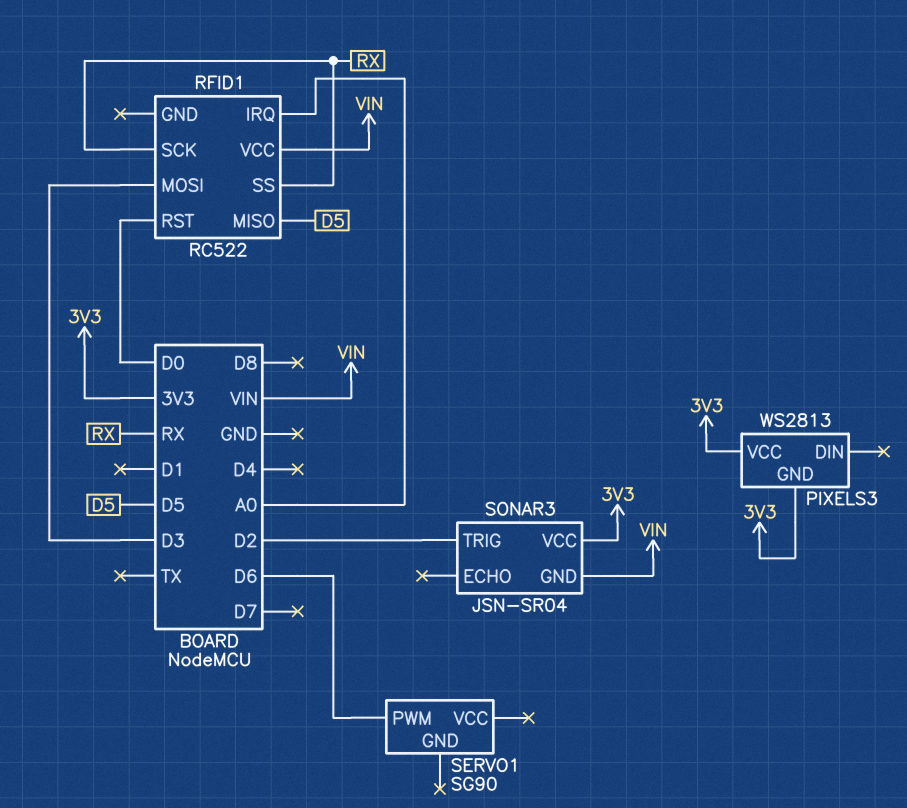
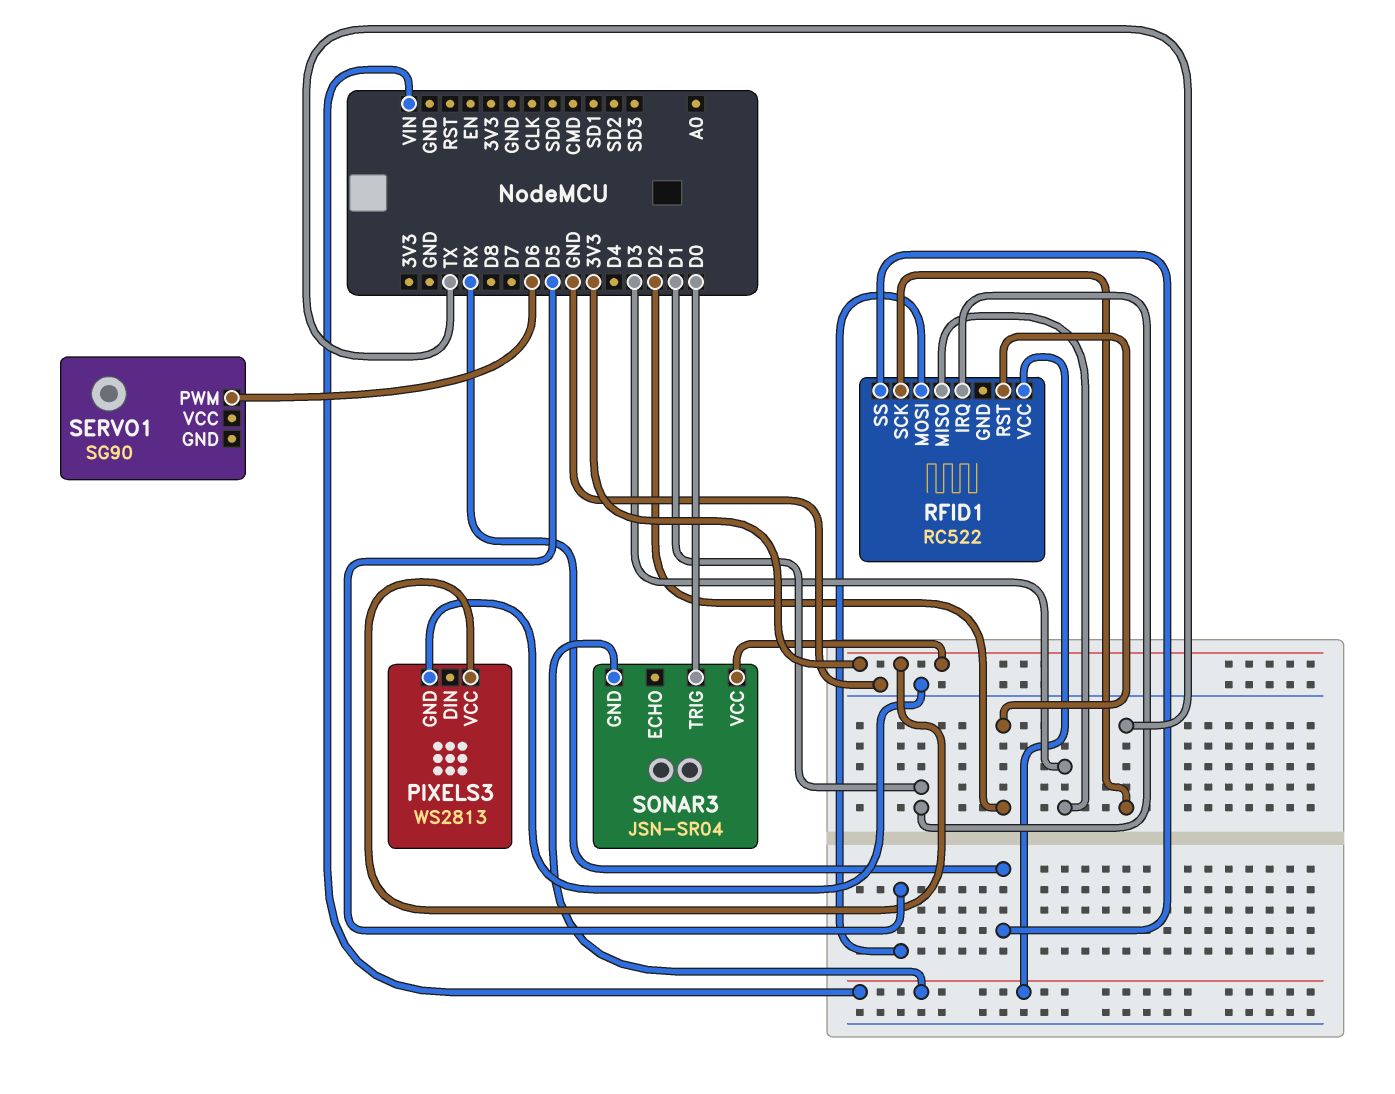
PIXELS3 pin GND: 3V3 -> GND
RFID1 pin IRQ: A0 -> D1
RFID1 pin MISO: D5 -> D3
RFID1 pin MOSI: D3 -> D5
RFID1 pin RST: D0 -> D2
RFID1 pin SCK: RX -> TX
SONAR3 pin TRIG: D2 -> D0

